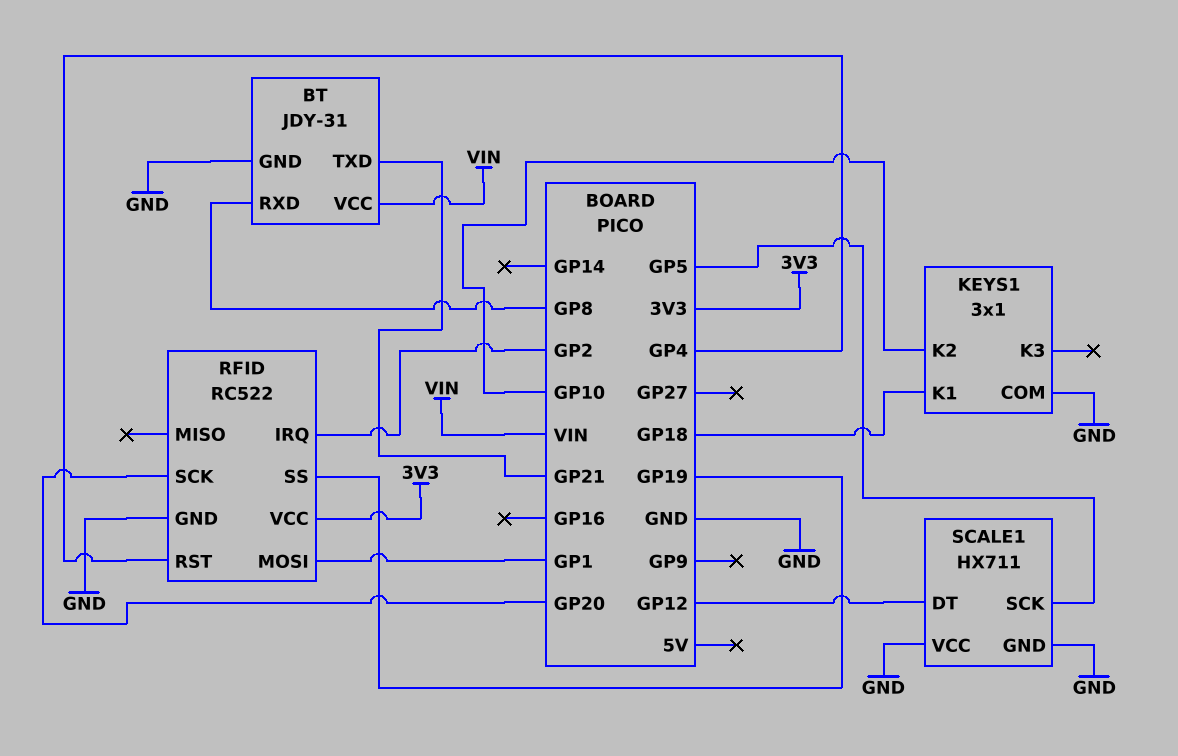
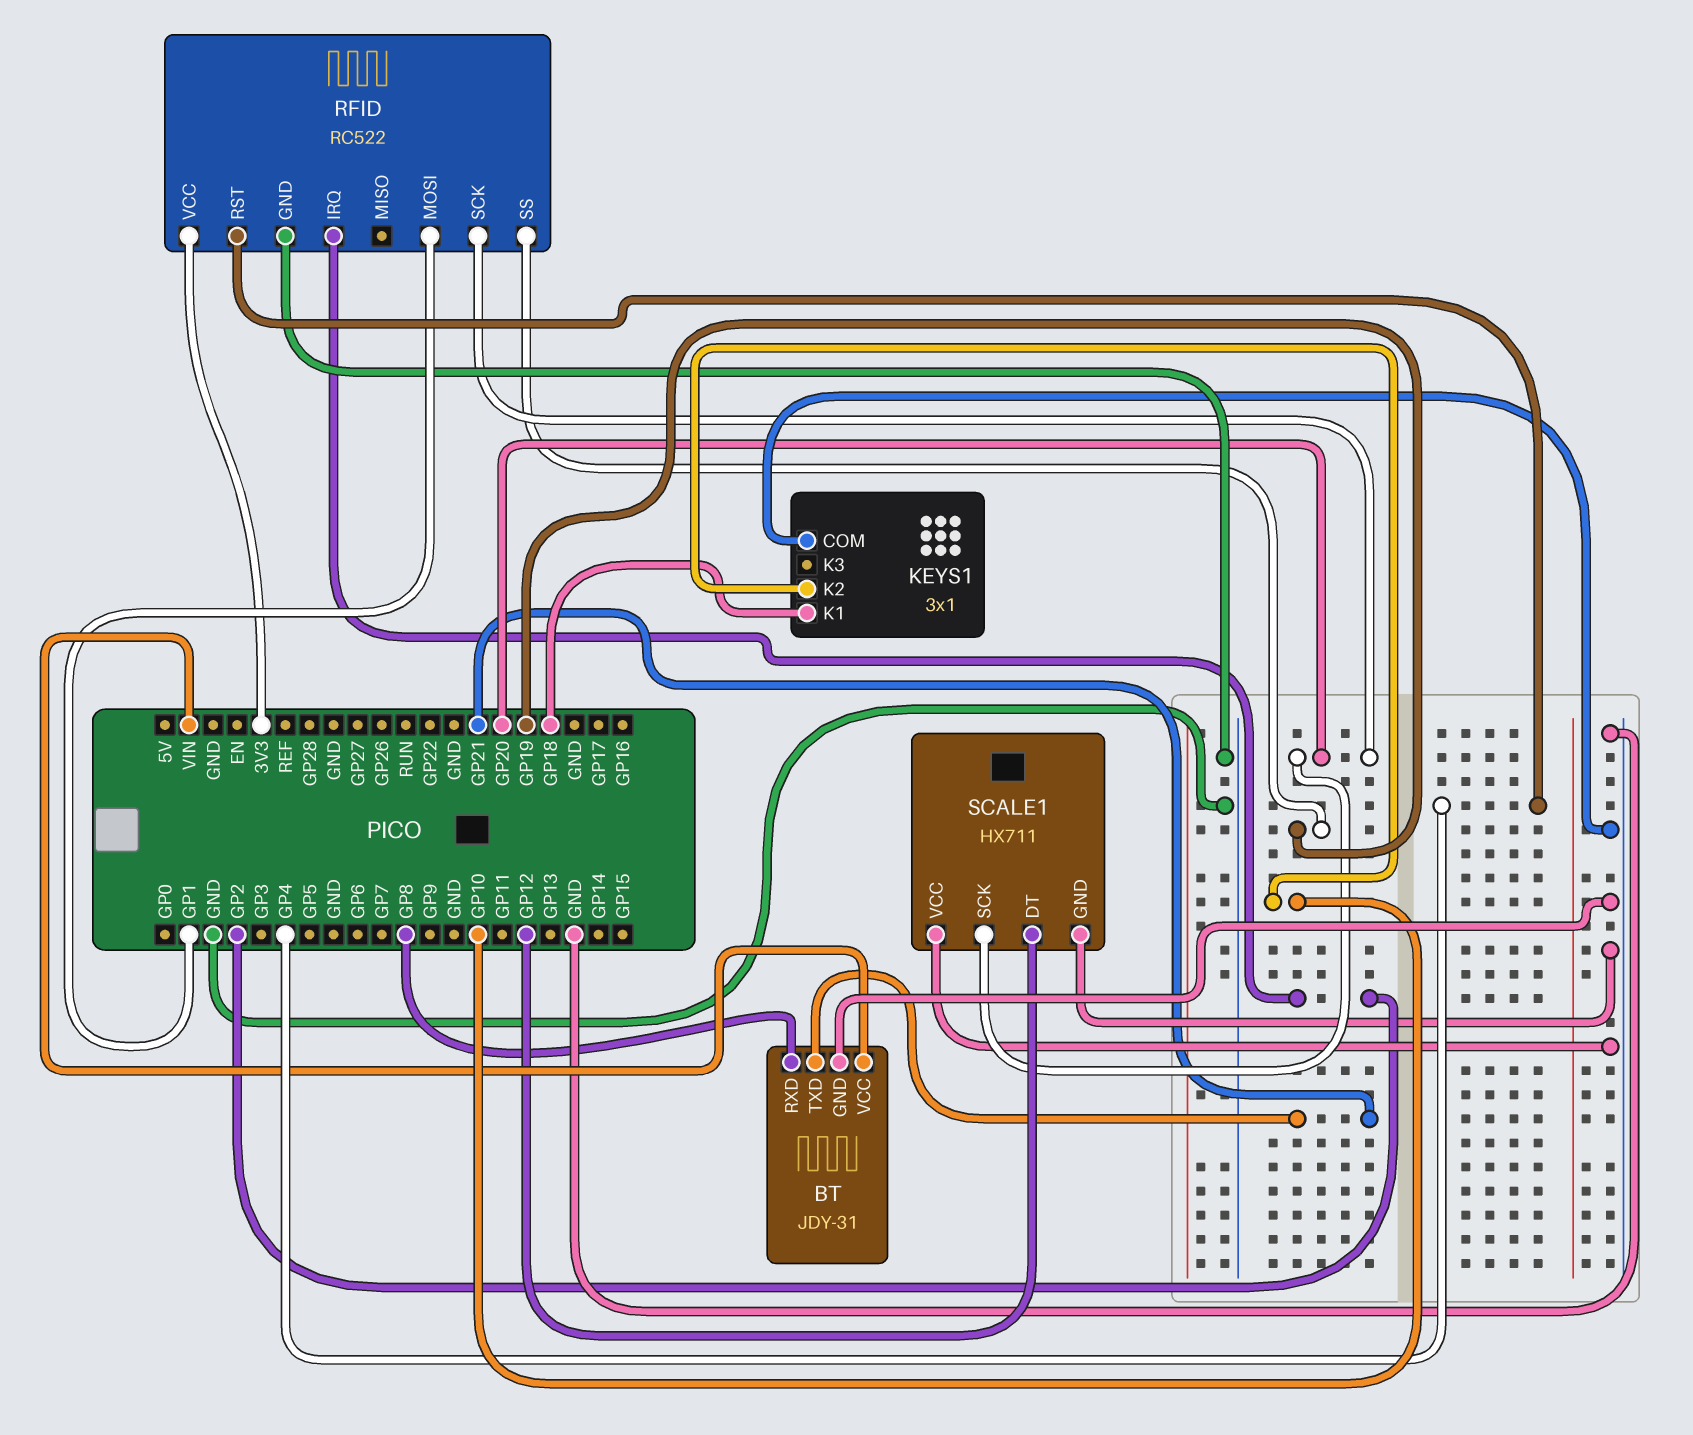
SCALE1 pin SCK: GP5 -> GP20

